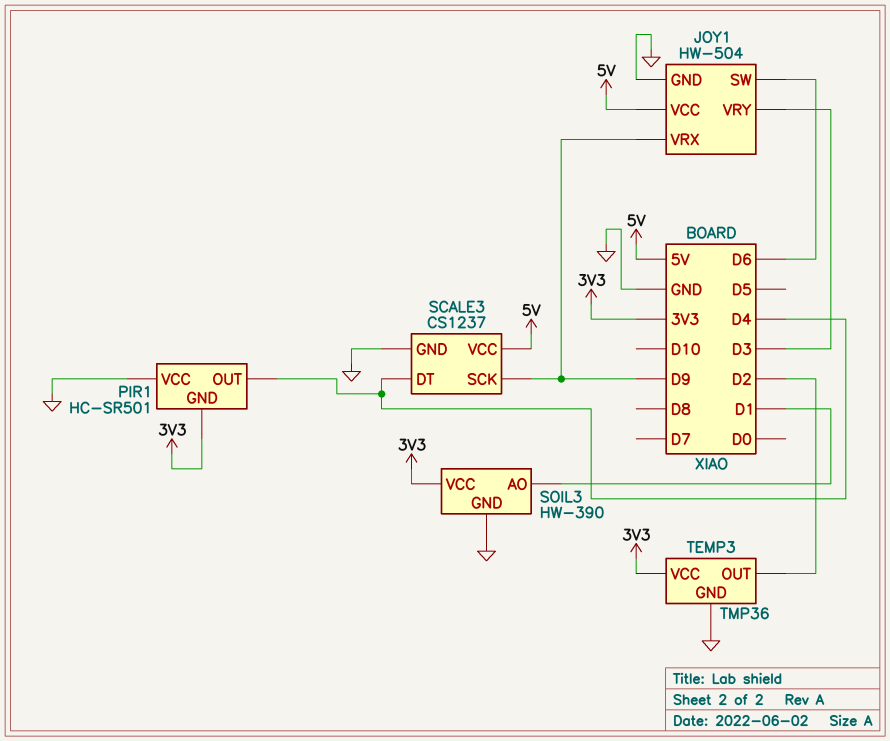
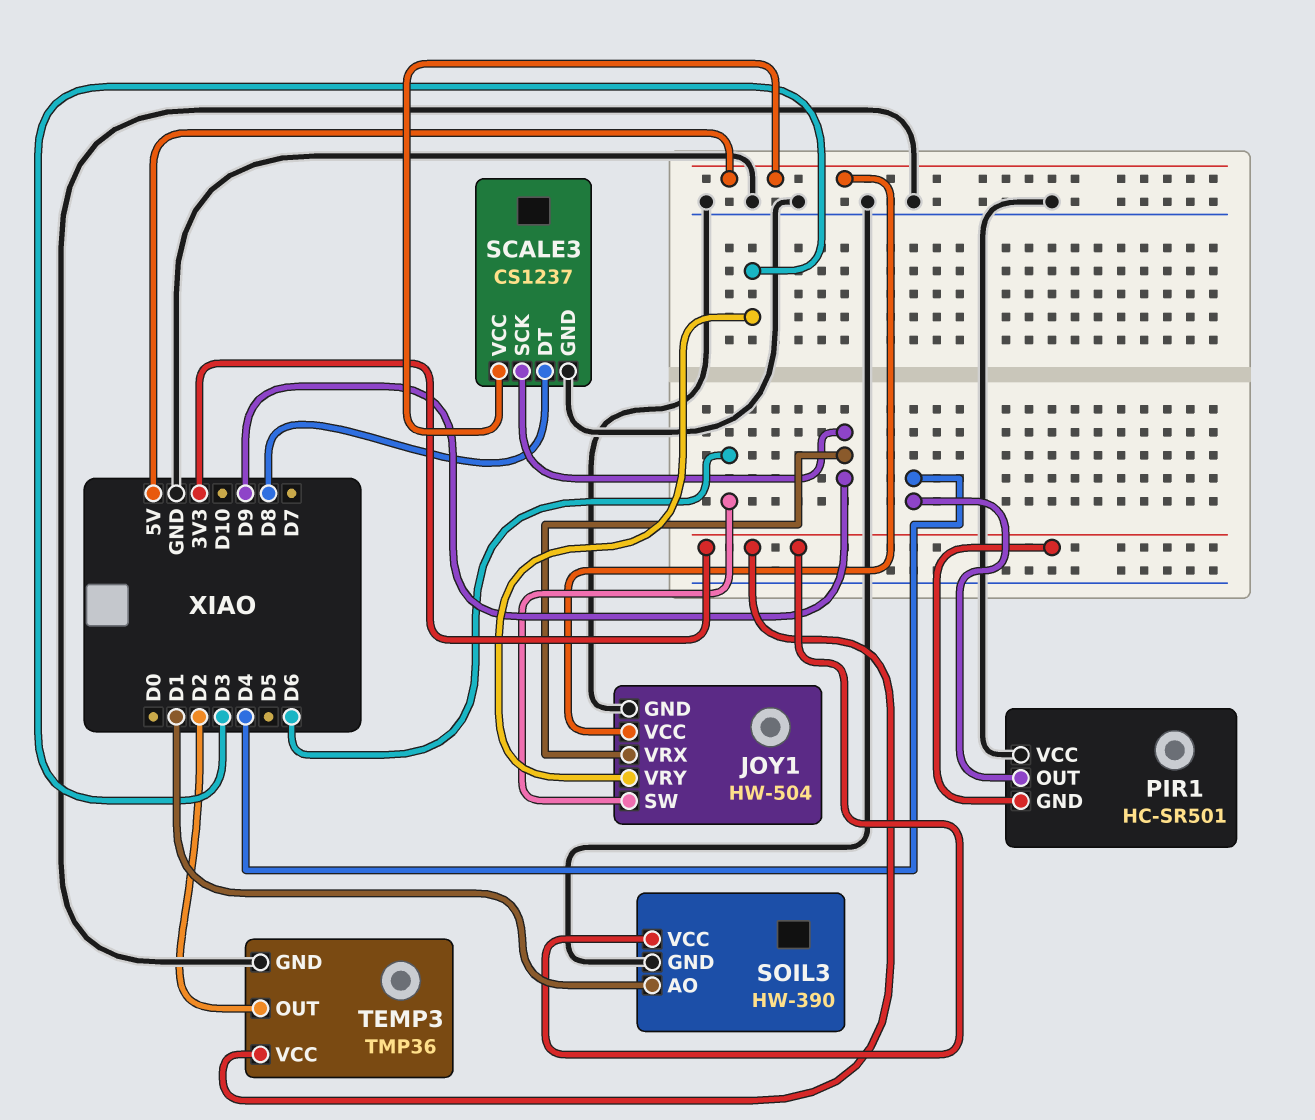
SCALE3 pin DT: D4 -> D8

